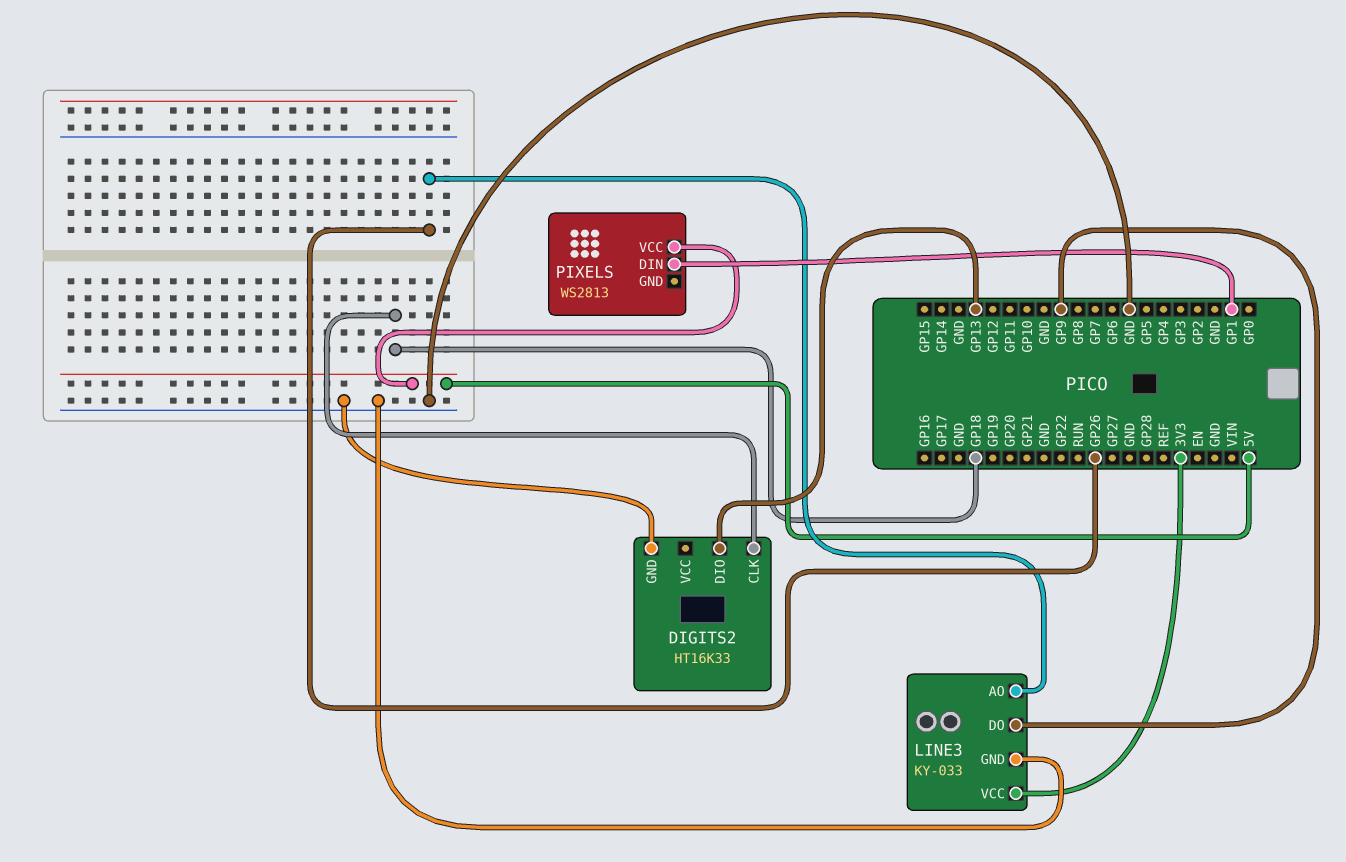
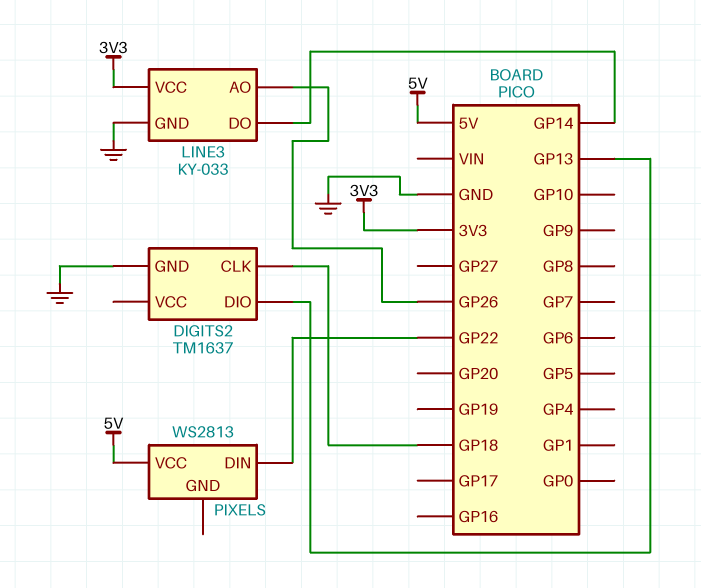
DIGITS2: HT16K33 -> TM1637
LINE3 pin DO: GP9 -> GP14
PIXELS pin DIN: GP1 -> GP22

